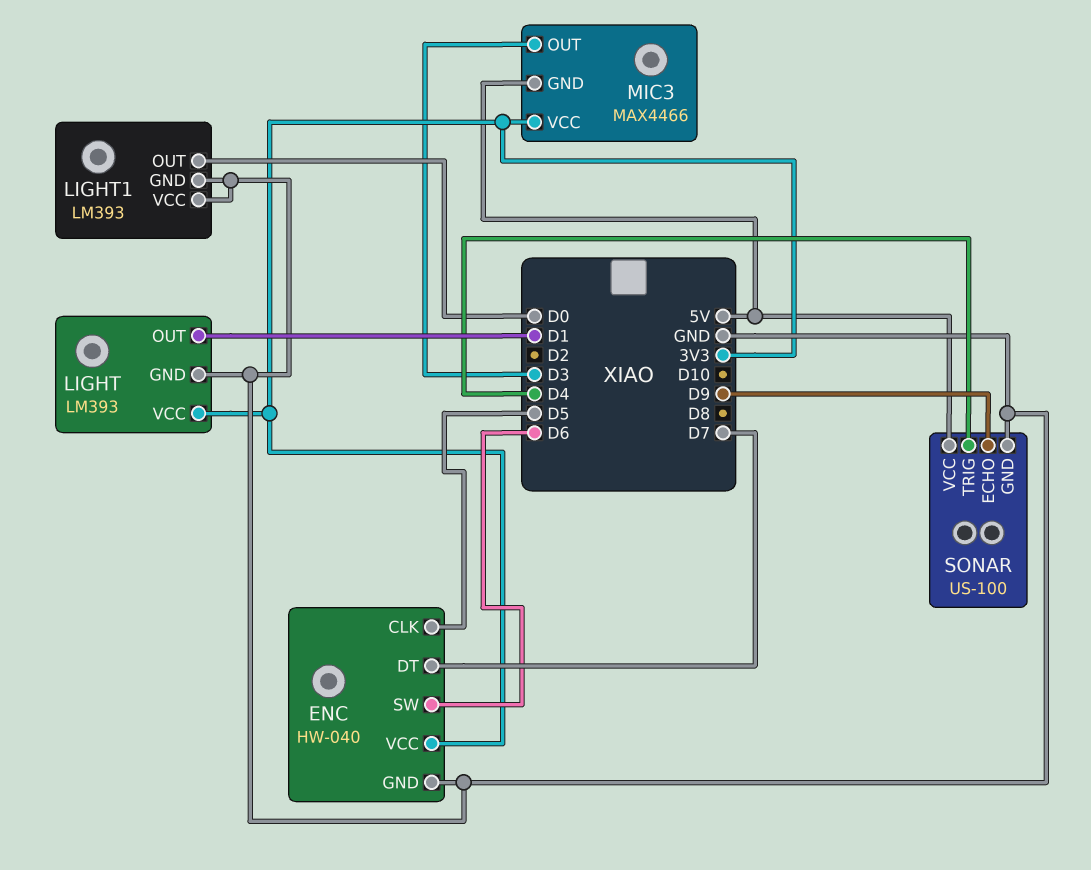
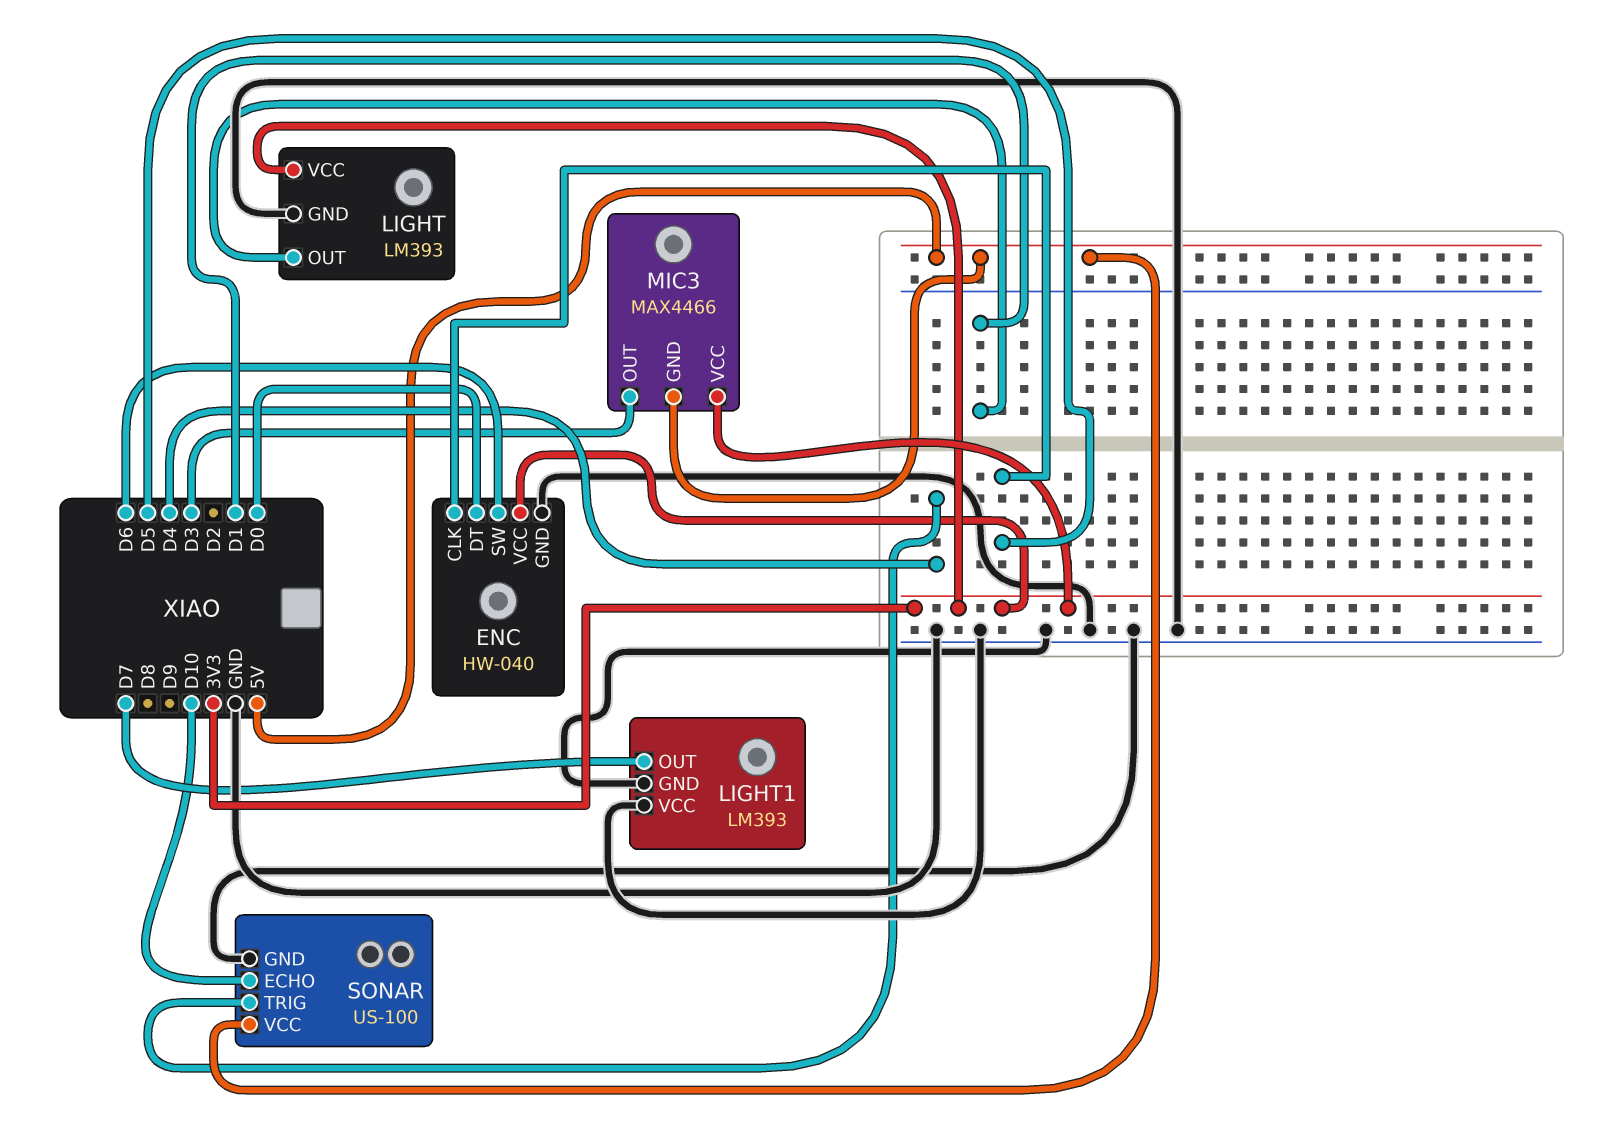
ENC pin DT: D7 -> D0
LIGHT1 pin OUT: D0 -> D7
SONAR pin ECHO: D9 -> D10

